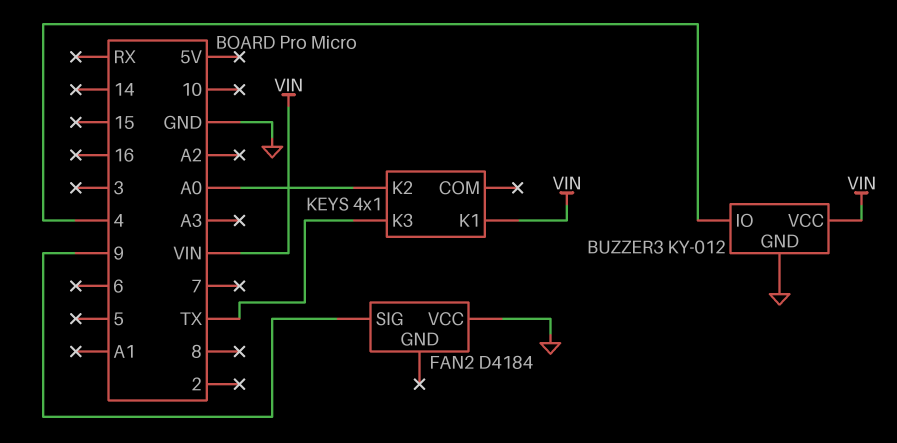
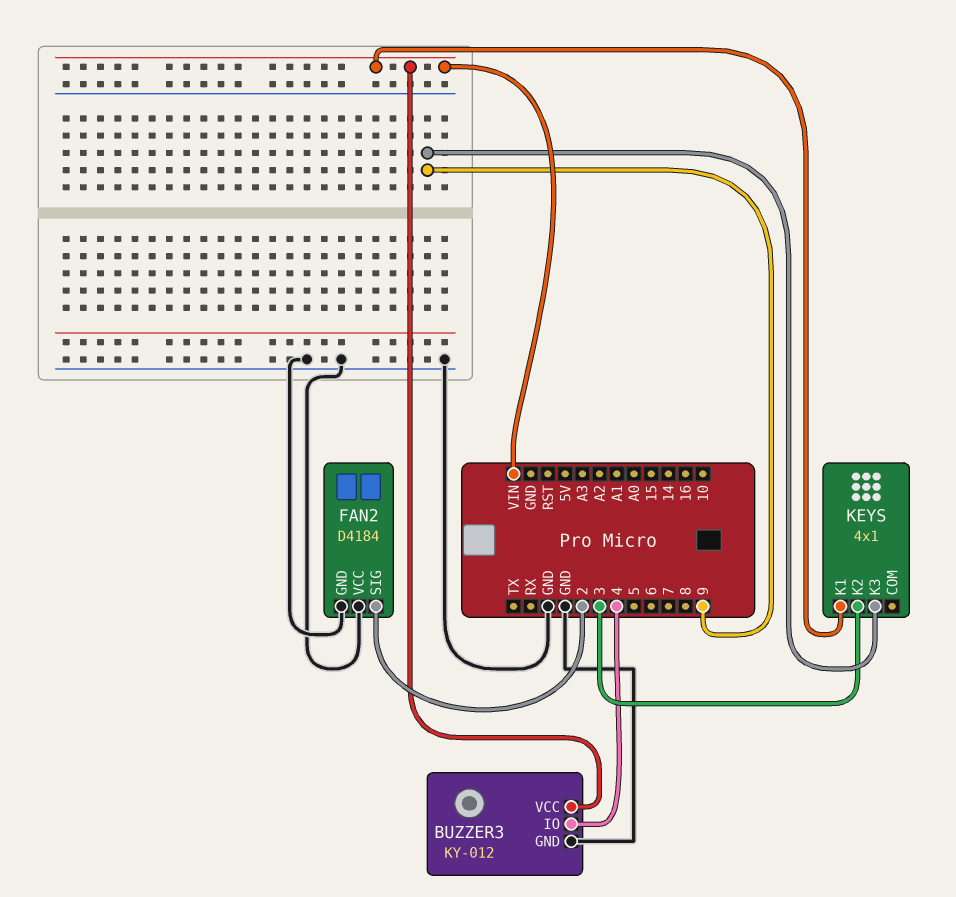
FAN2 pin GND: none -> GND
FAN2 pin SIG: 9 -> 2
KEYS pin K2: A0 -> 3
KEYS pin K3: TX -> 9

